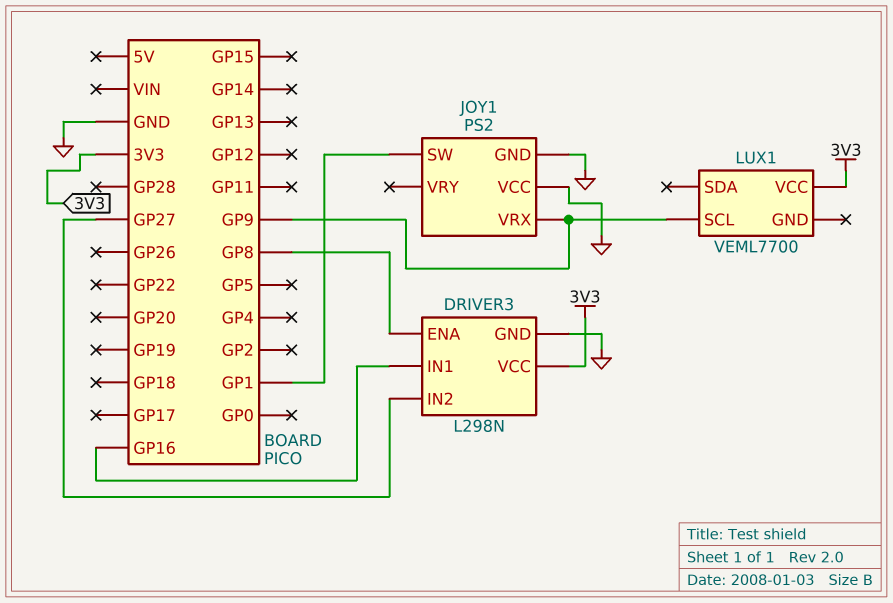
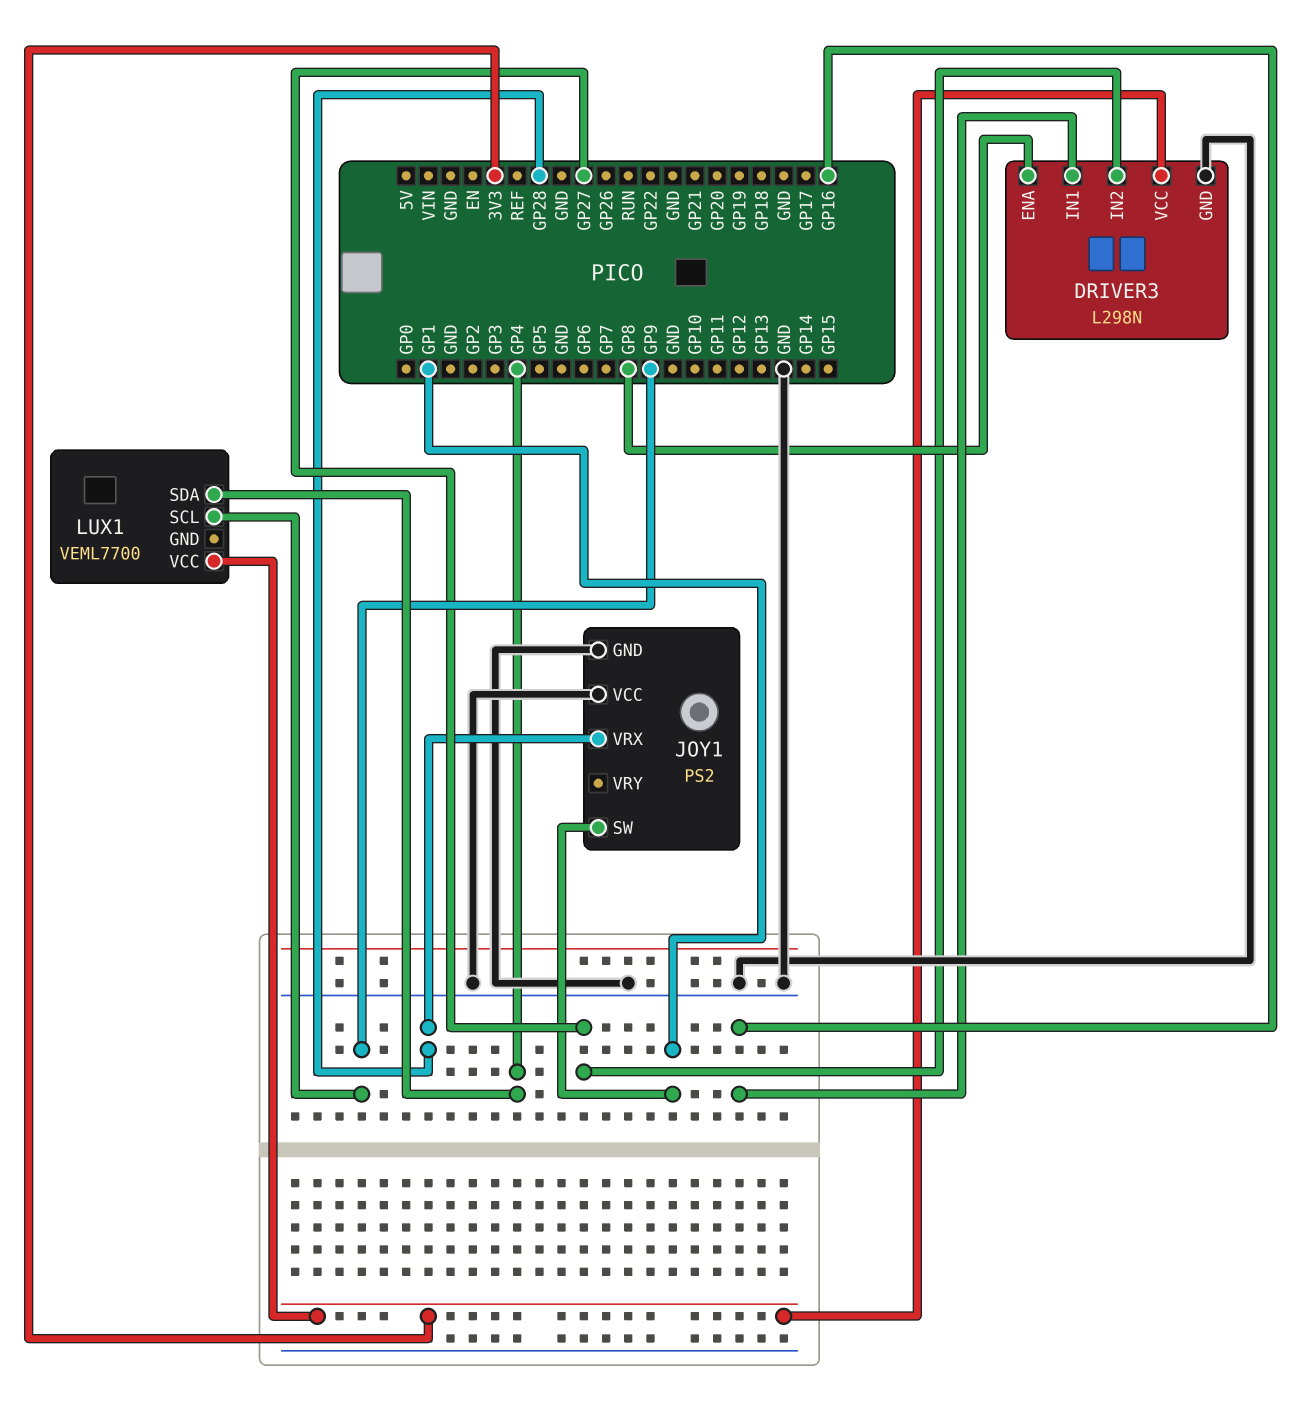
JOY1 pin VRX: GP9 -> GP28
LUX1 pin SDA: none -> GP4

